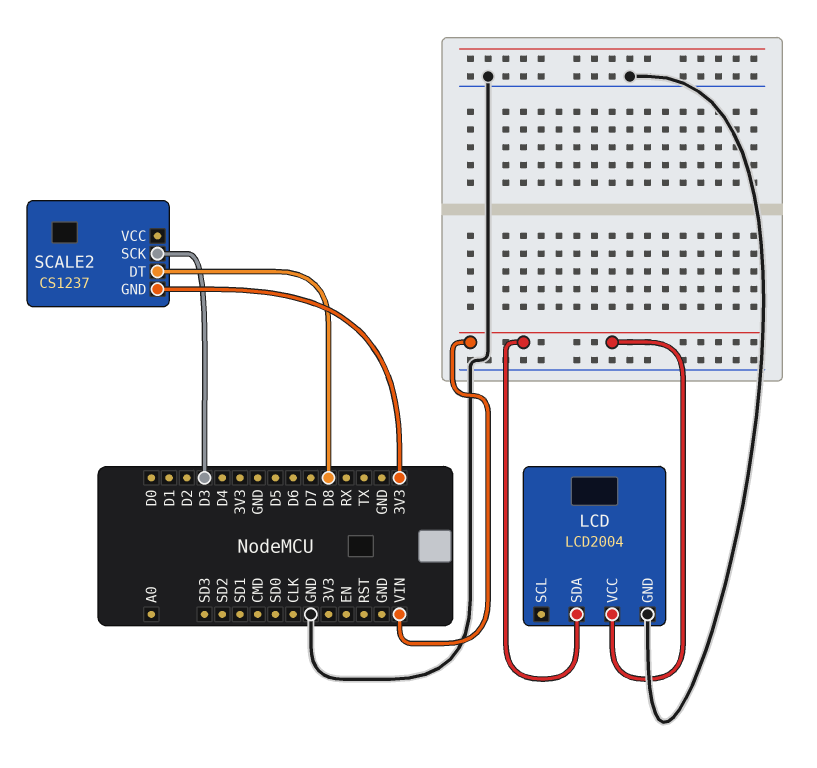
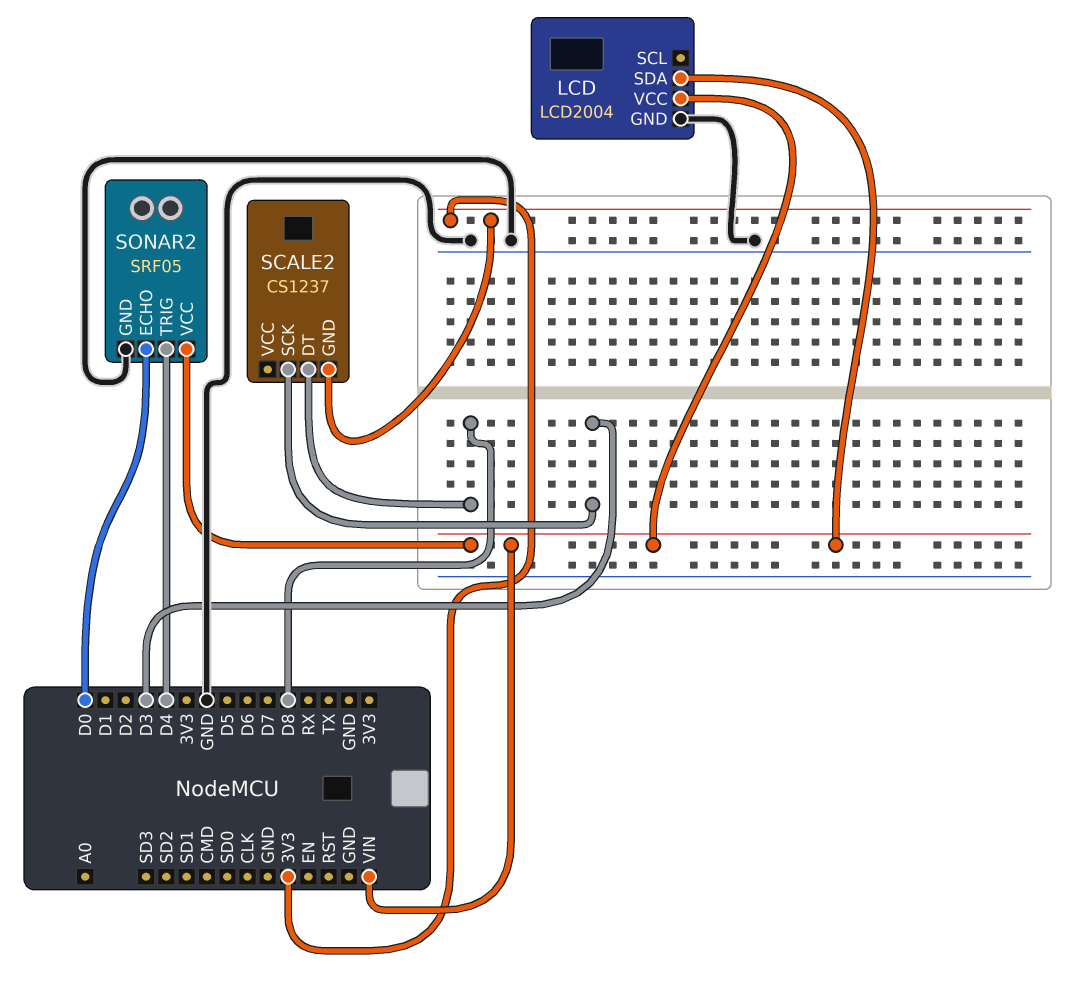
SONAR2: none -> SRF05
SONAR2 pin ECHO: none -> D0
SONAR2 pin GND: none -> GND
SONAR2 pin TRIG: none -> D4
SONAR2 pin VCC: none -> VIN

